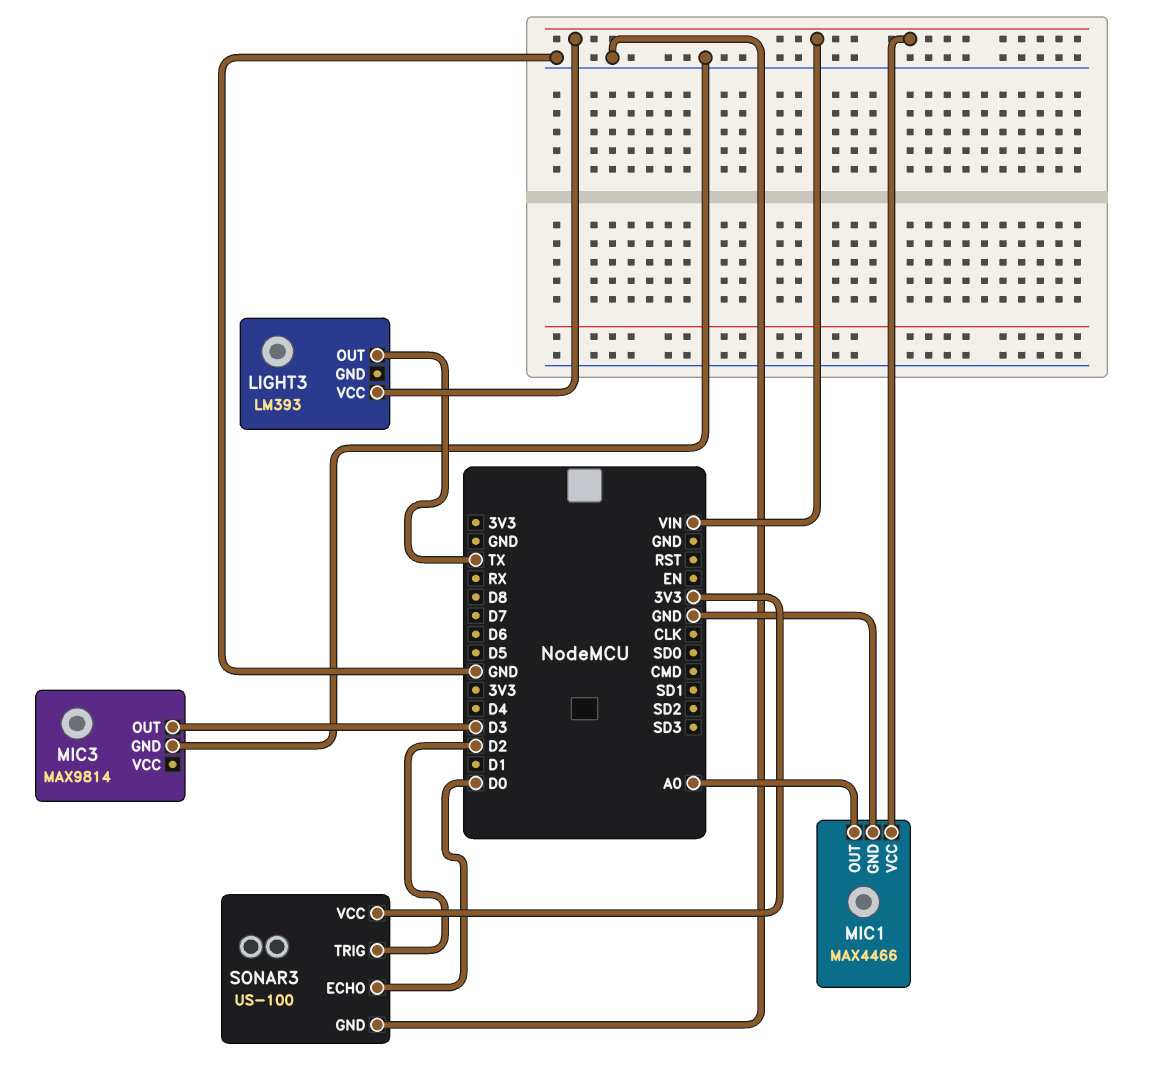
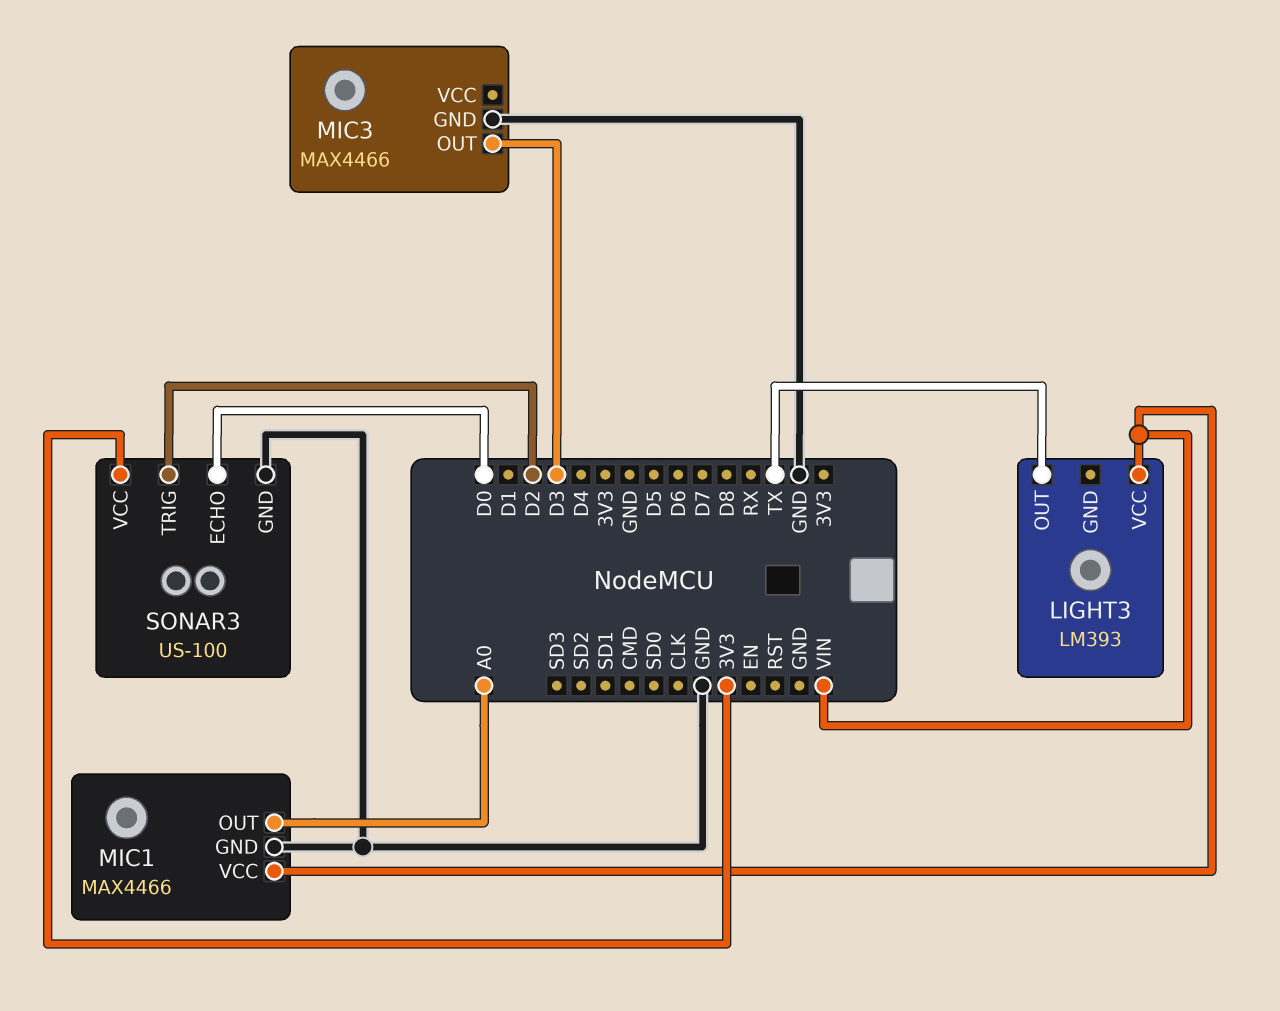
MIC3: MAX9814 -> MAX4466

